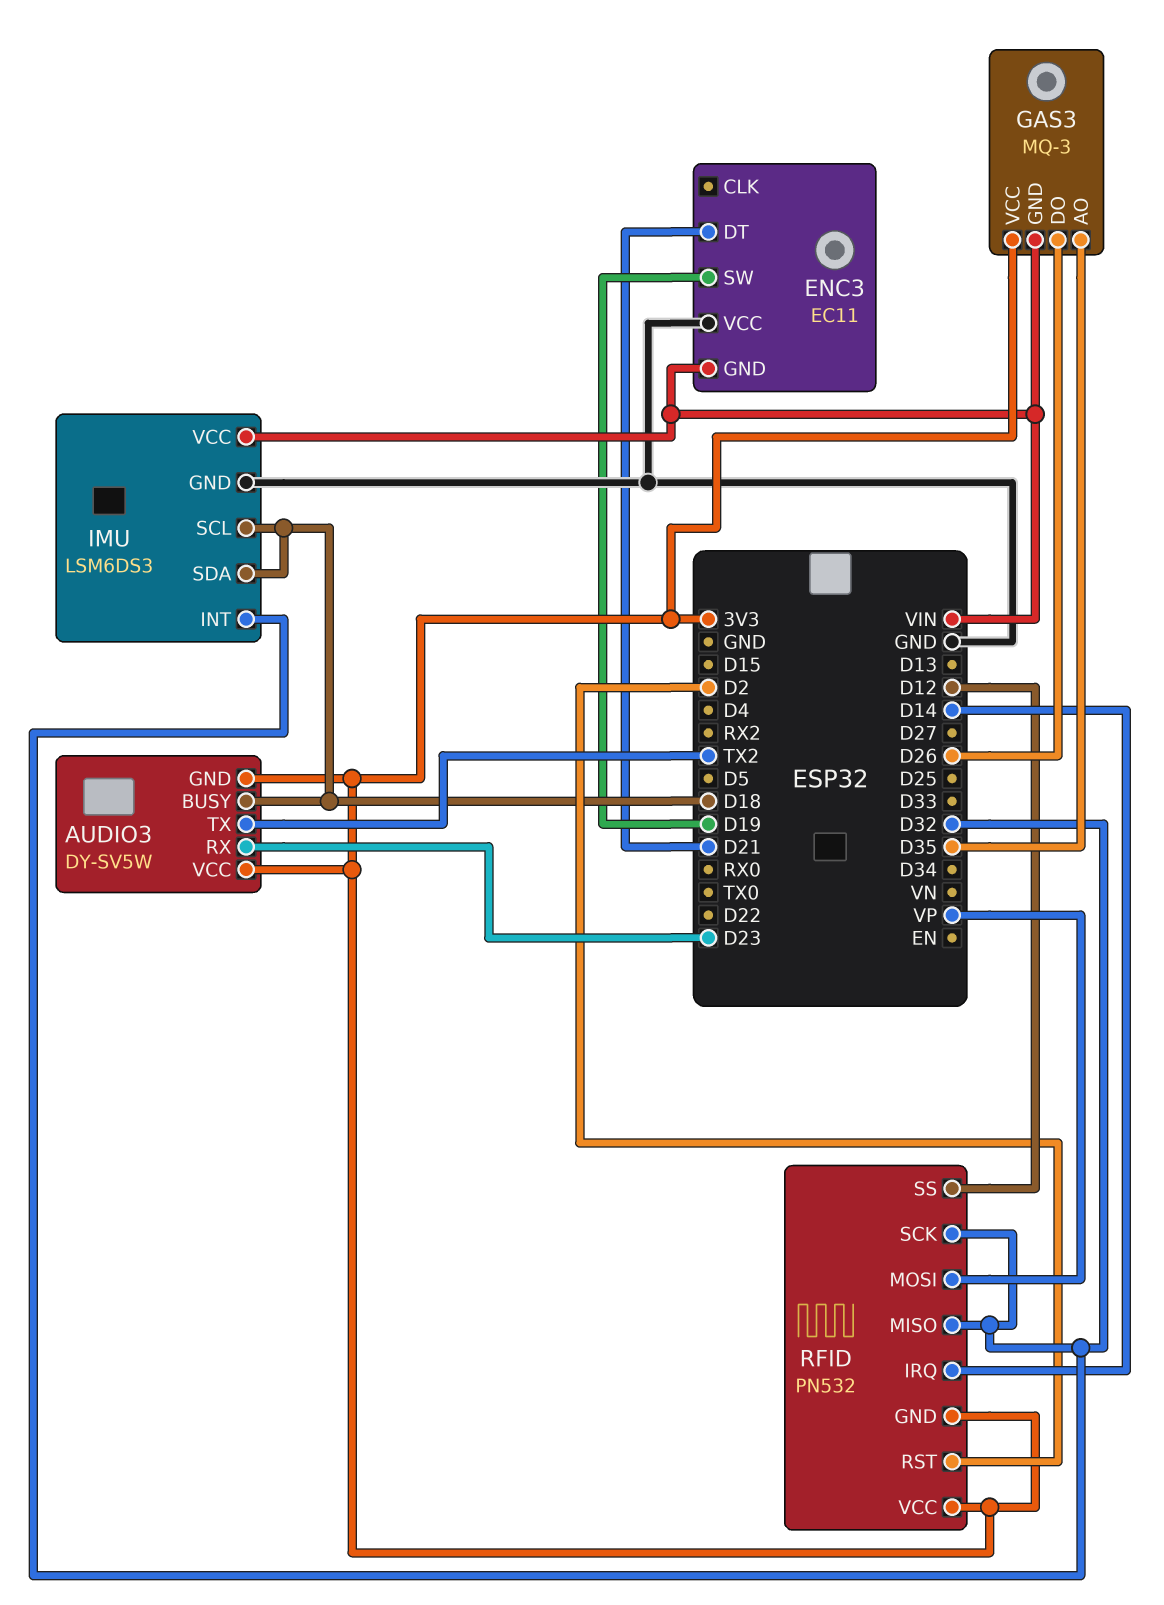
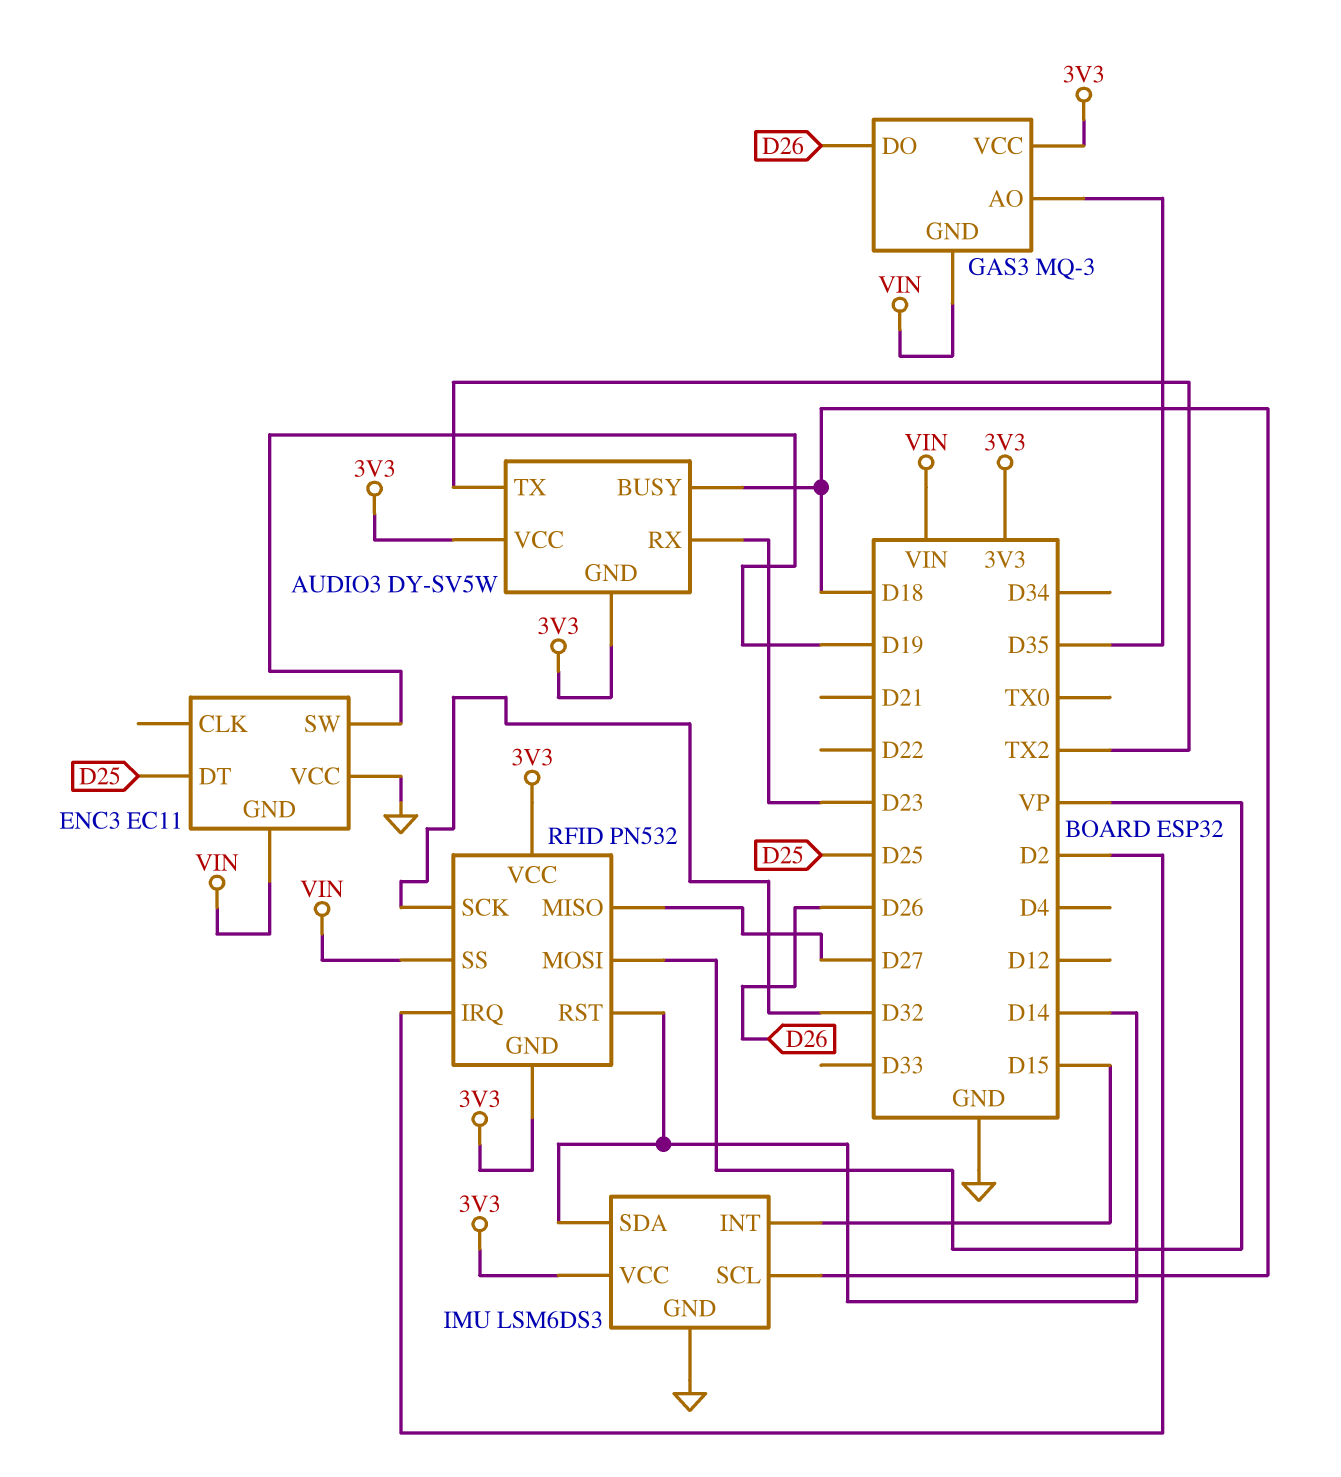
ENC3 pin DT: D21 -> D25
IMU pin INT: D32 -> D15
IMU pin SDA: D18 -> D14
IMU pin VCC: VIN -> 3V3
RFID pin IRQ: D14 -> D2
RFID pin MISO: D32 -> D27
RFID pin RST: D2 -> D14
RFID pin SS: D12 -> VIN

